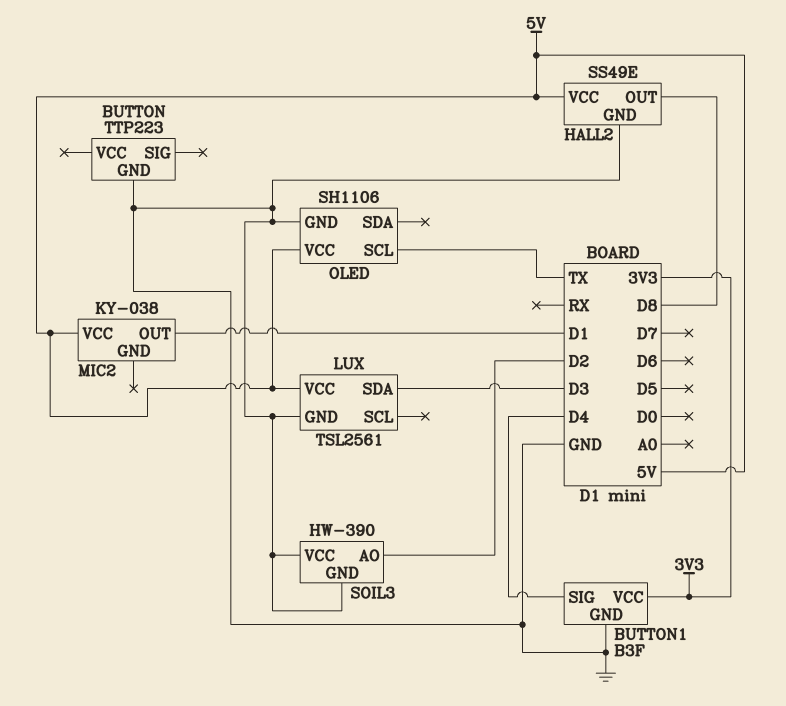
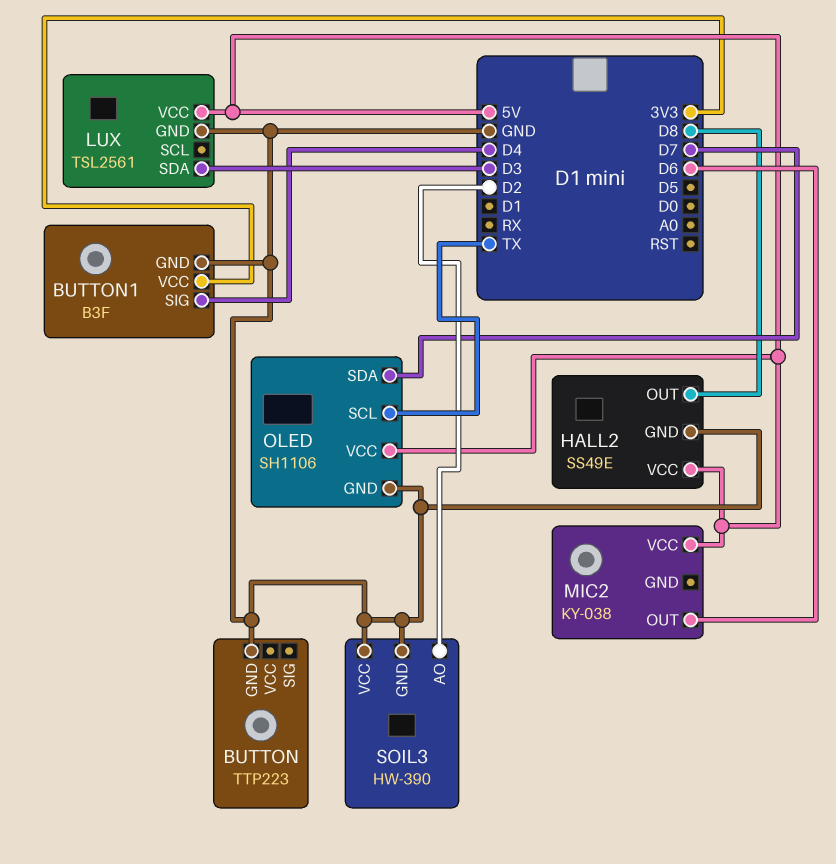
MIC2 pin OUT: D1 -> D6
OLED pin SDA: none -> D7

